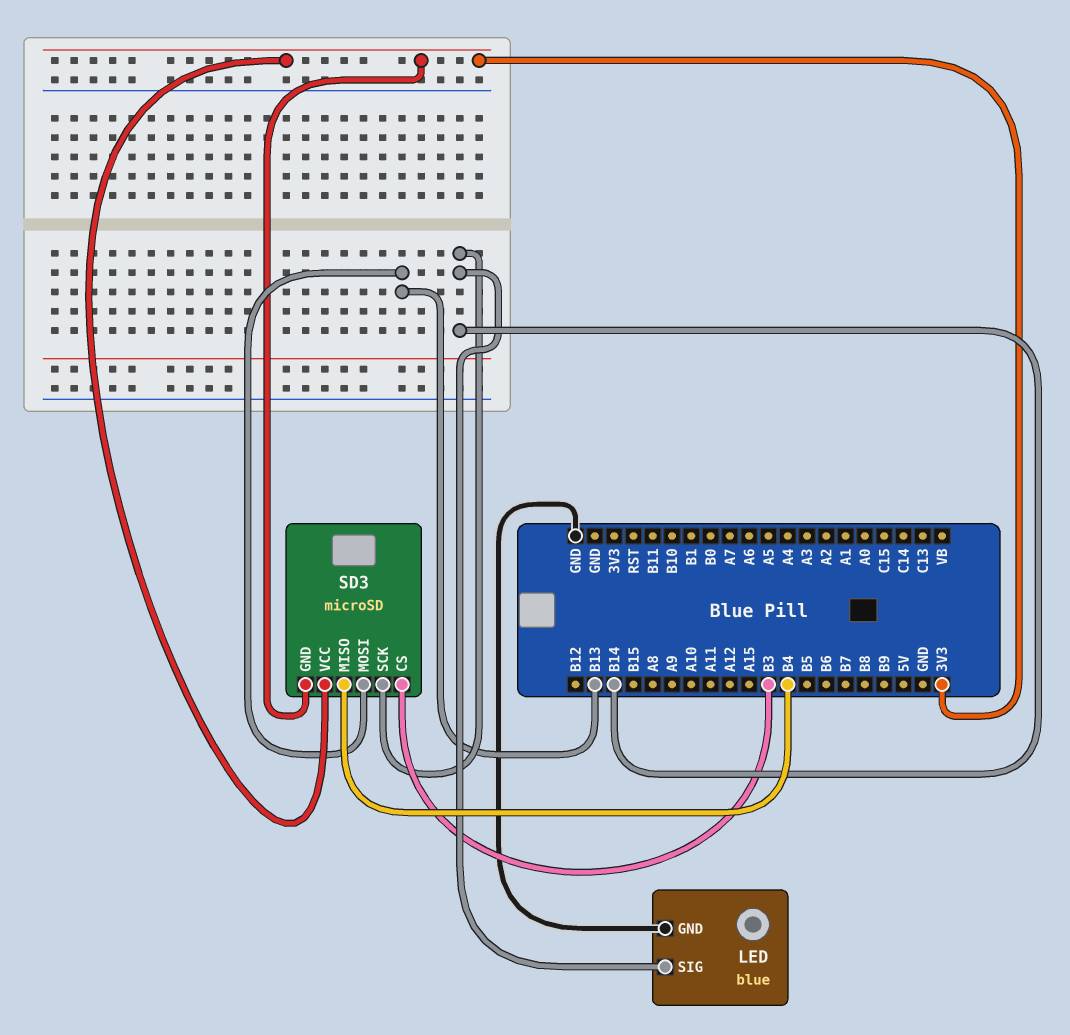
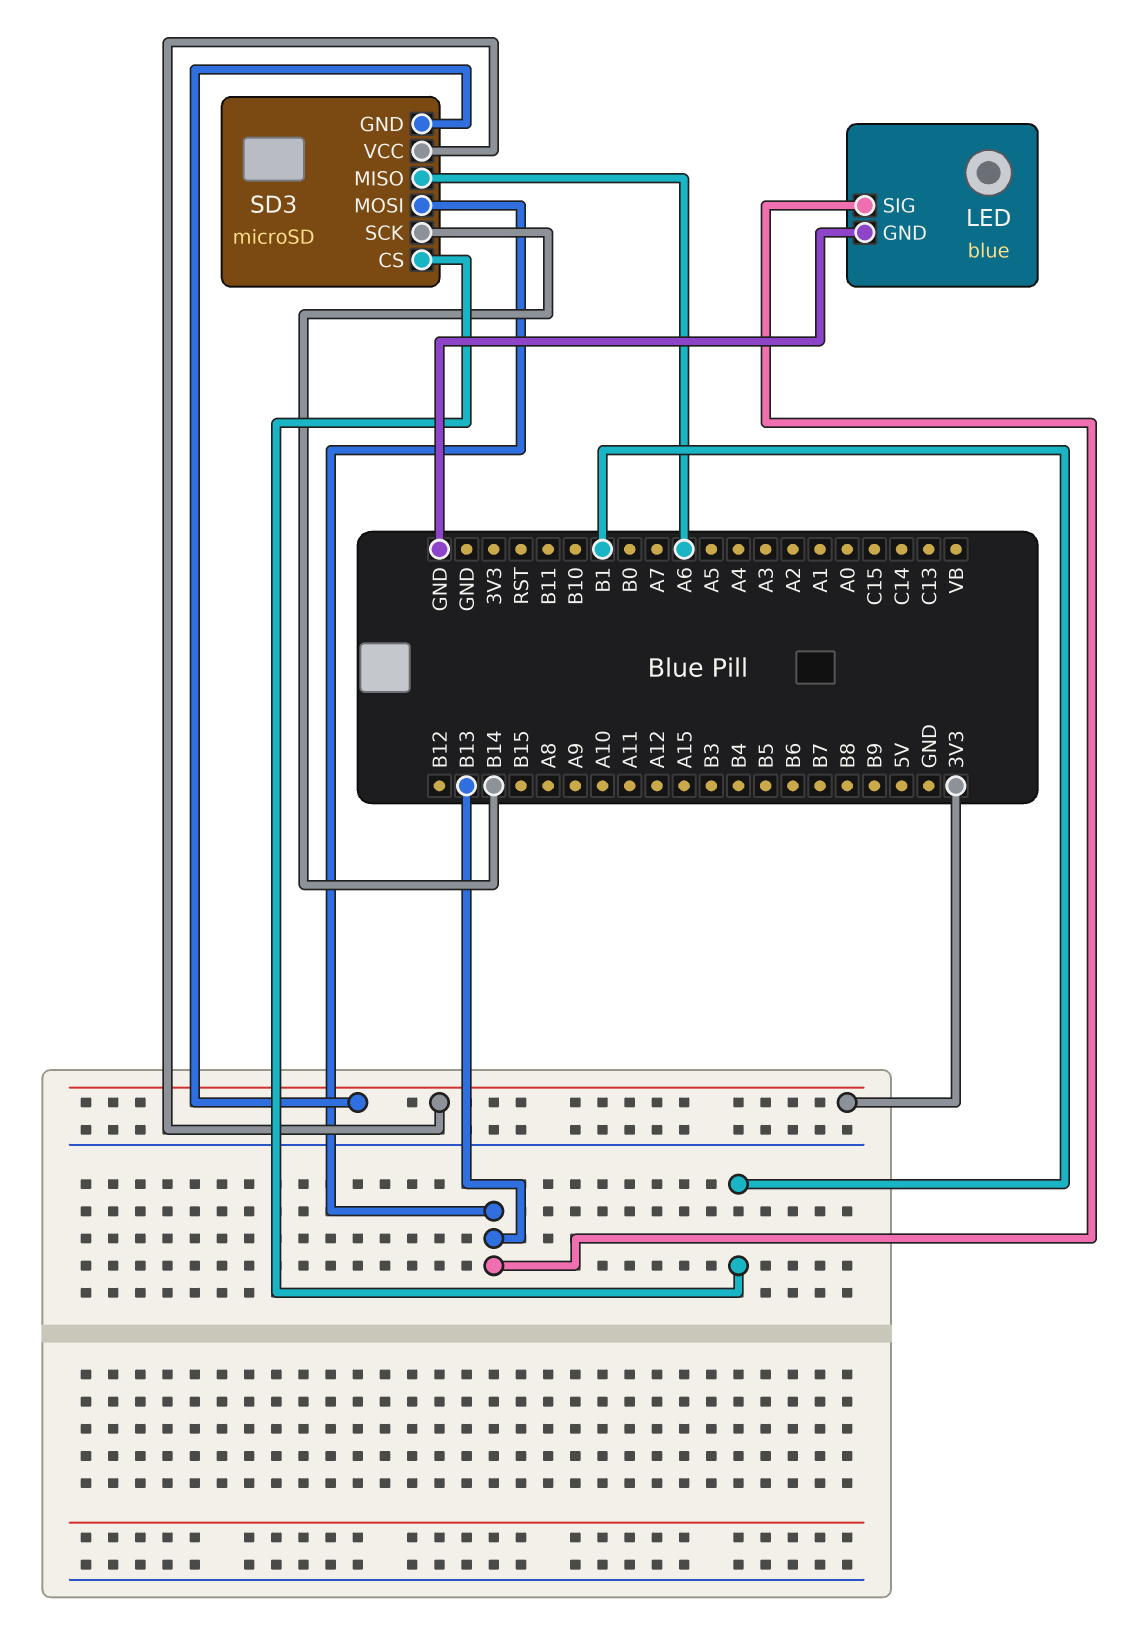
LED pin SIG: B14 -> B13
SD3 pin CS: B3 -> B1
SD3 pin MISO: B4 -> A6

